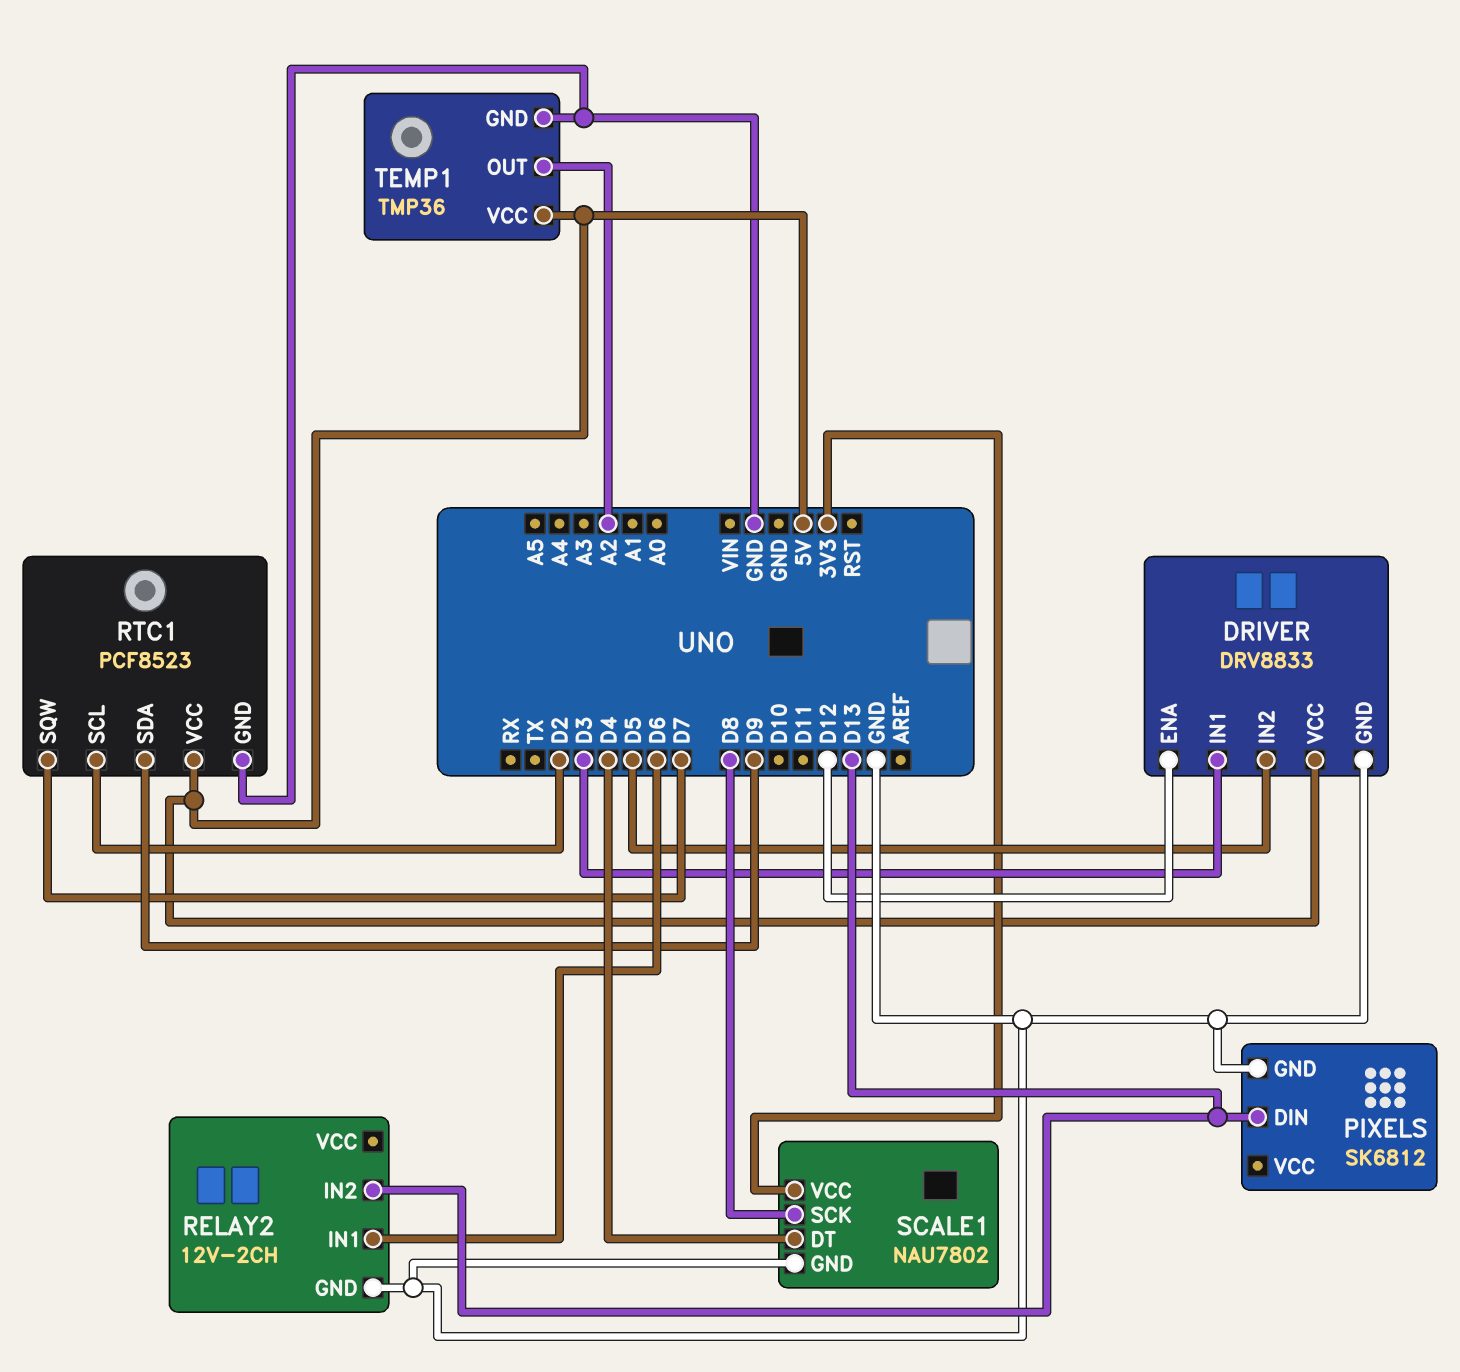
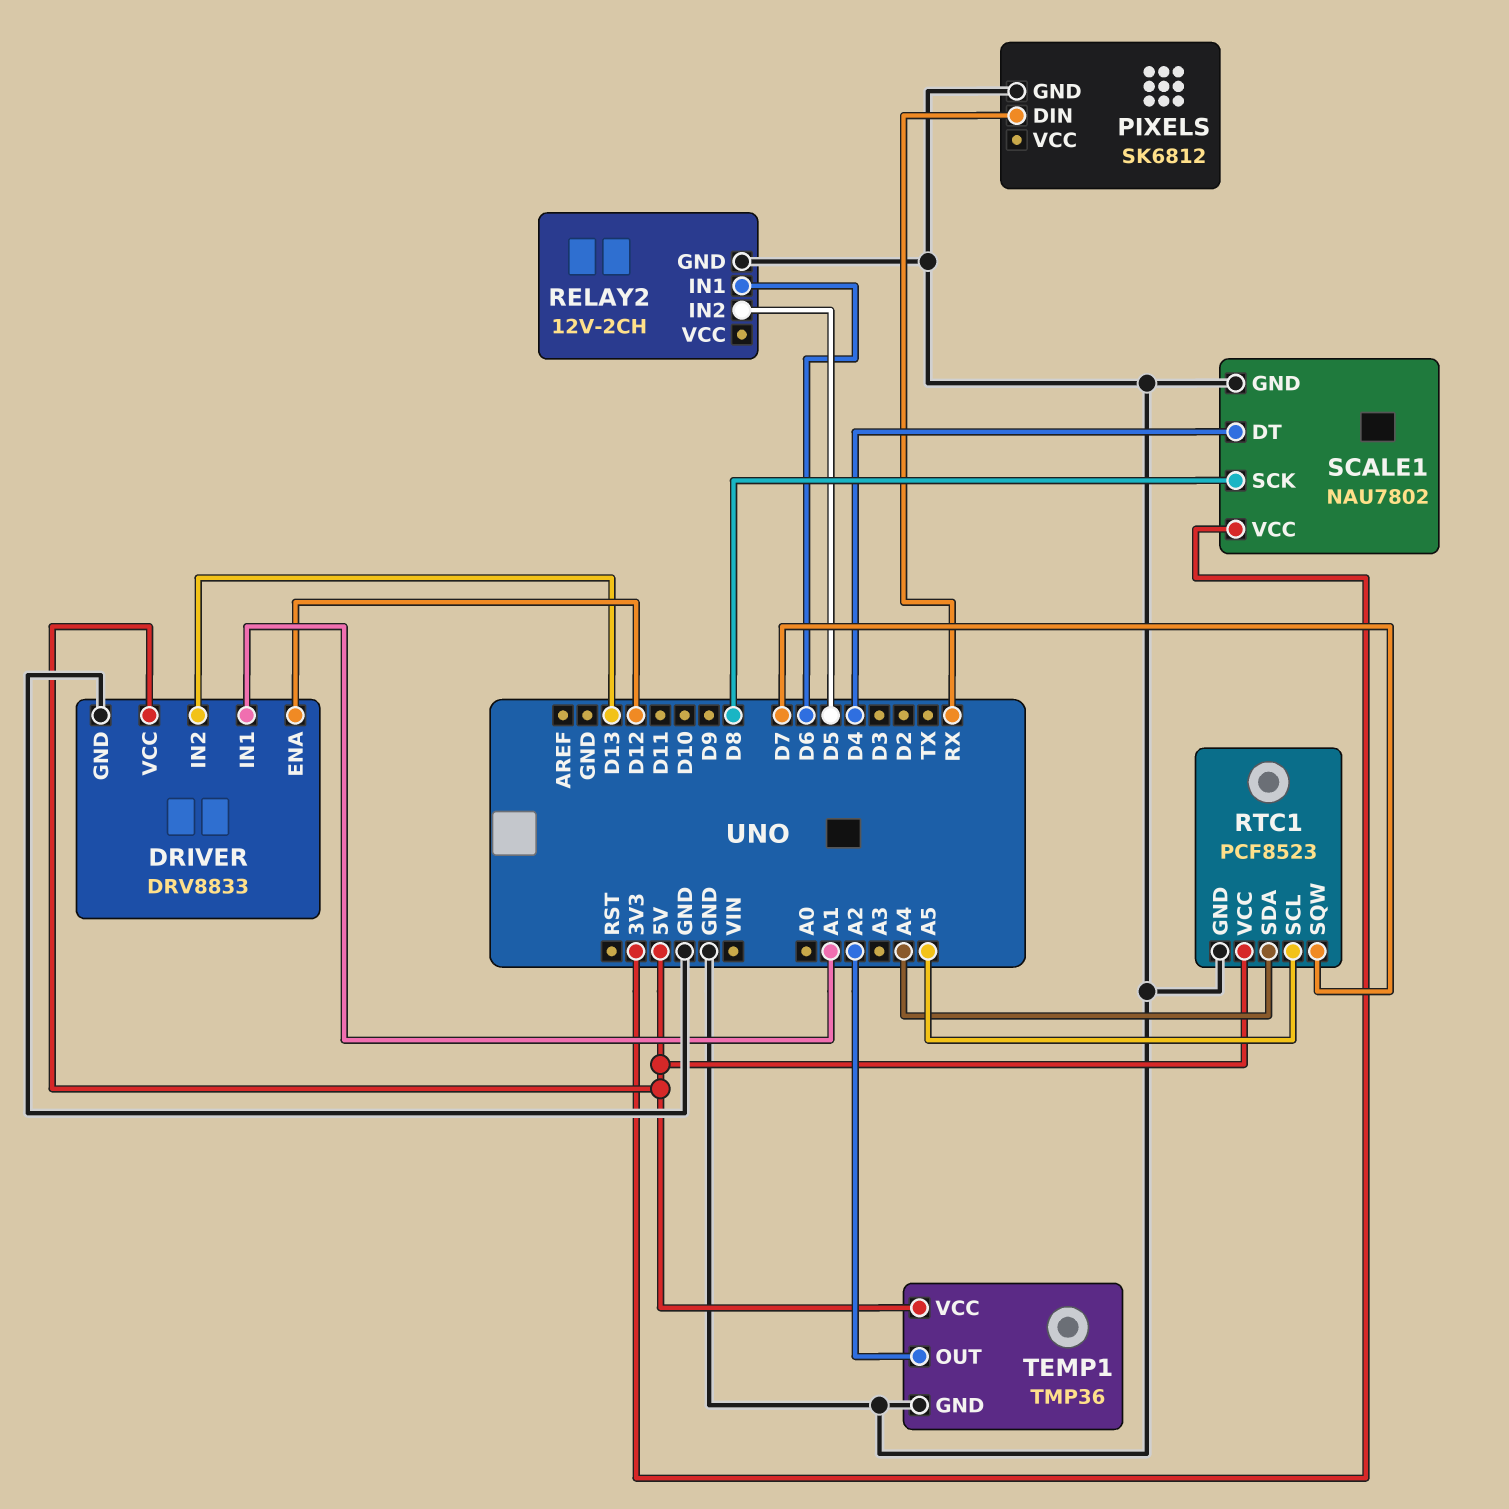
DRIVER pin IN1: D3 -> A1
DRIVER pin IN2: D5 -> D13
PIXELS pin DIN: D13 -> RX
RELAY2 pin IN2: D13 -> D5
RTC1 pin SCL: D2 -> A5
RTC1 pin SDA: D9 -> A4

